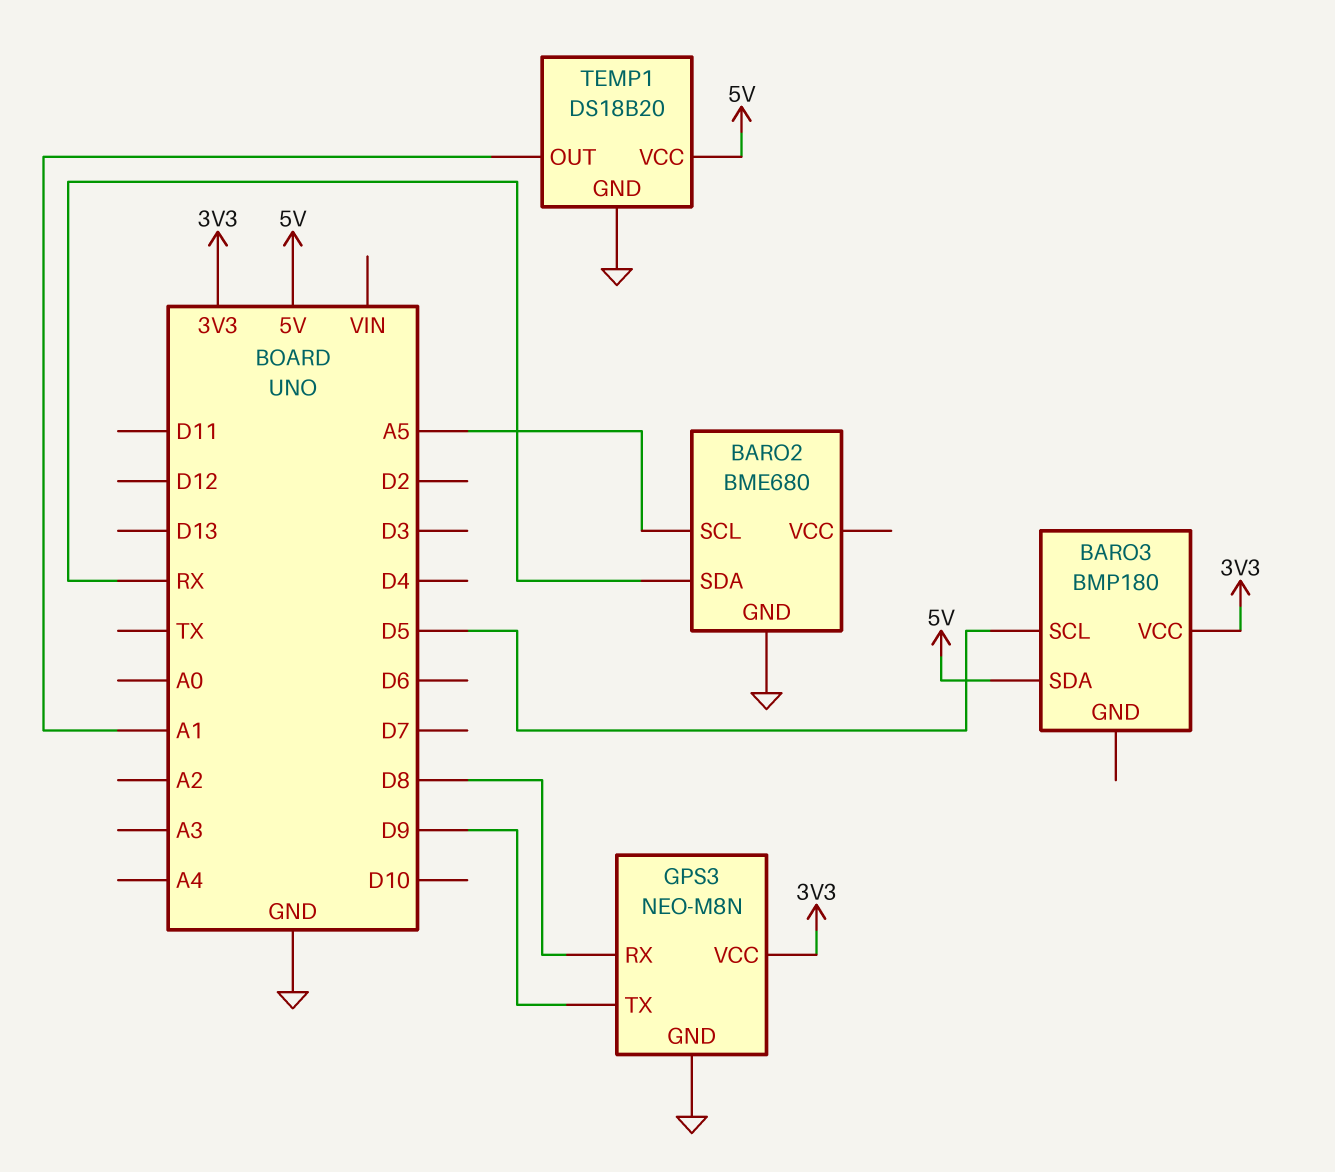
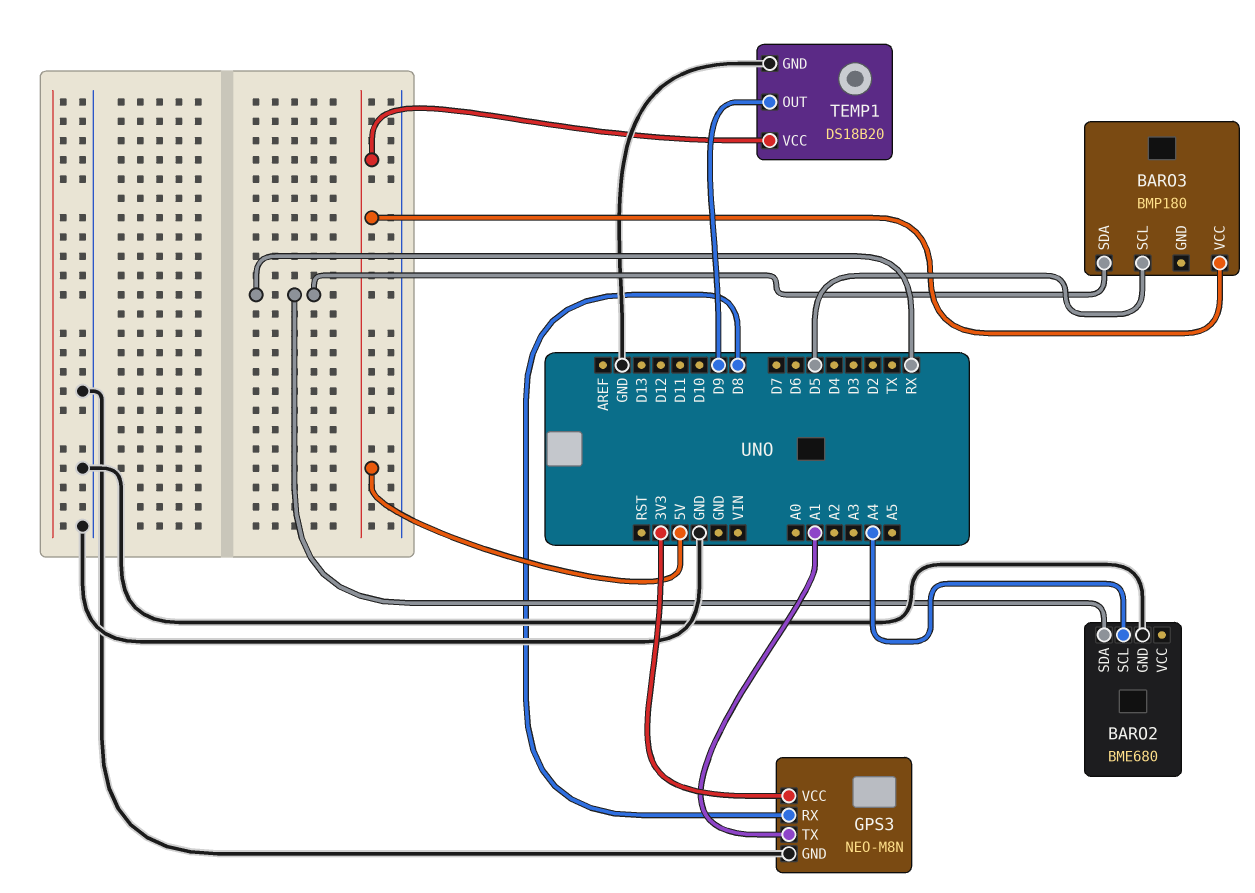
BARO2 pin SCL: A5 -> A4
BARO3 pin SDA: 5V -> RX
BARO3 pin VCC: 3V3 -> 5V
GPS3 pin TX: D9 -> A1
TEMP1 pin OUT: A1 -> D9

